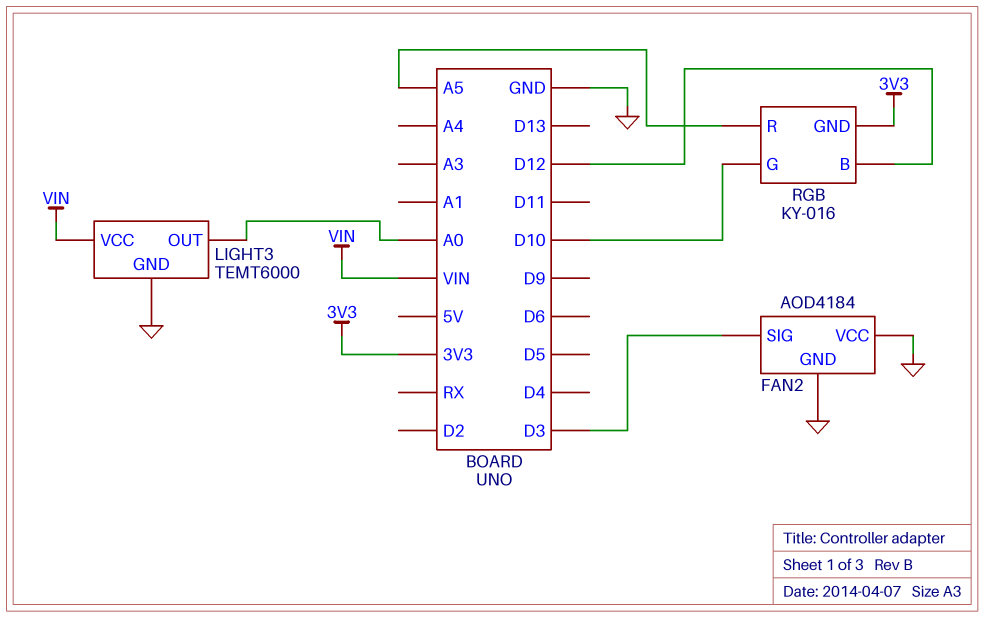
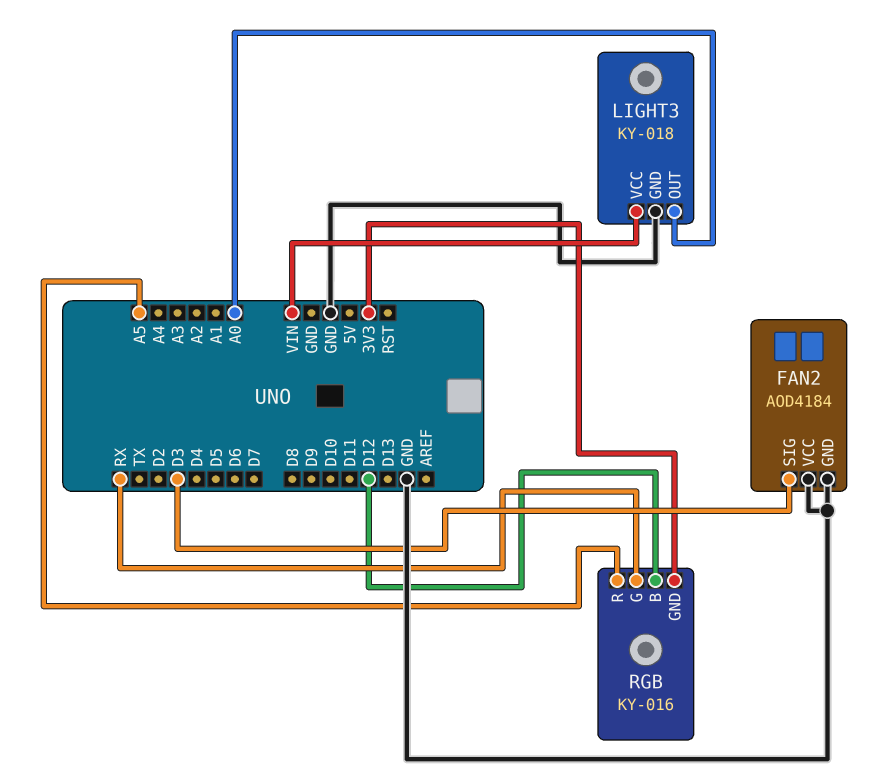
LIGHT3: TEMT6000 -> KY-018
RGB pin G: D10 -> RX

